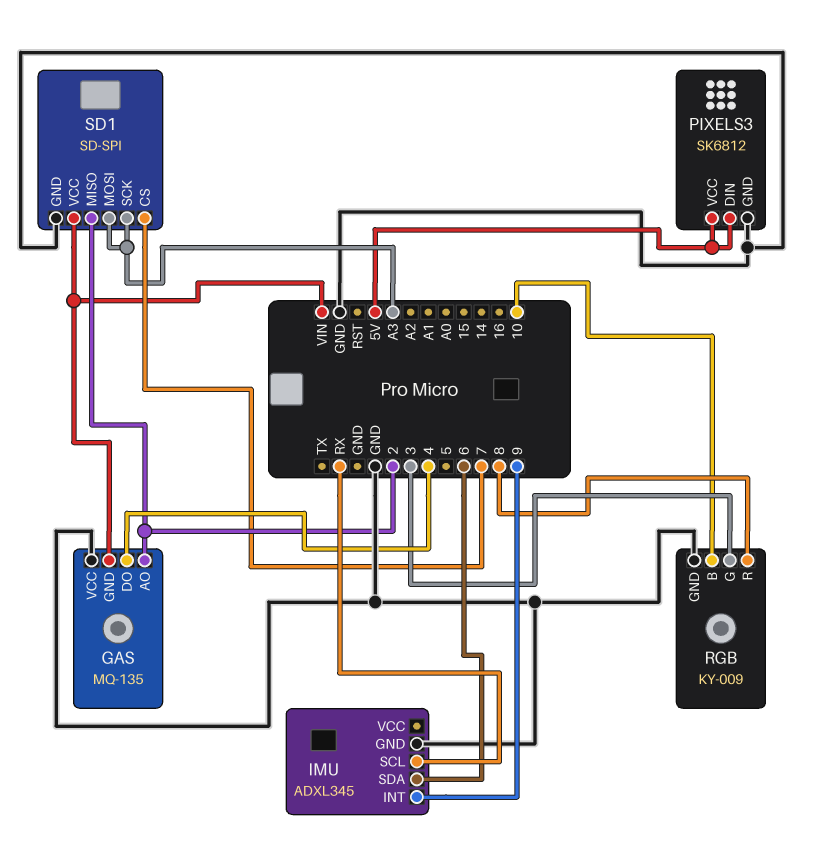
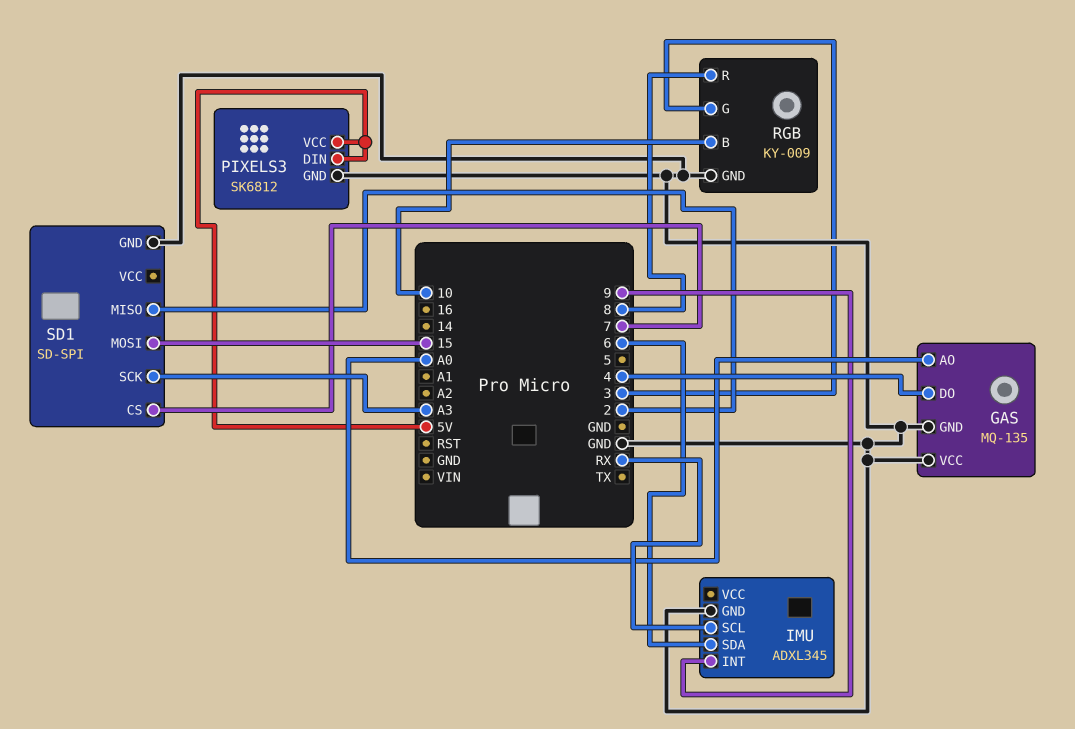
GAS pin AO: 2 -> A0
GAS pin GND: VIN -> GND
SD1 pin MOSI: A3 -> 15
SD1 pin VCC: VIN -> none

